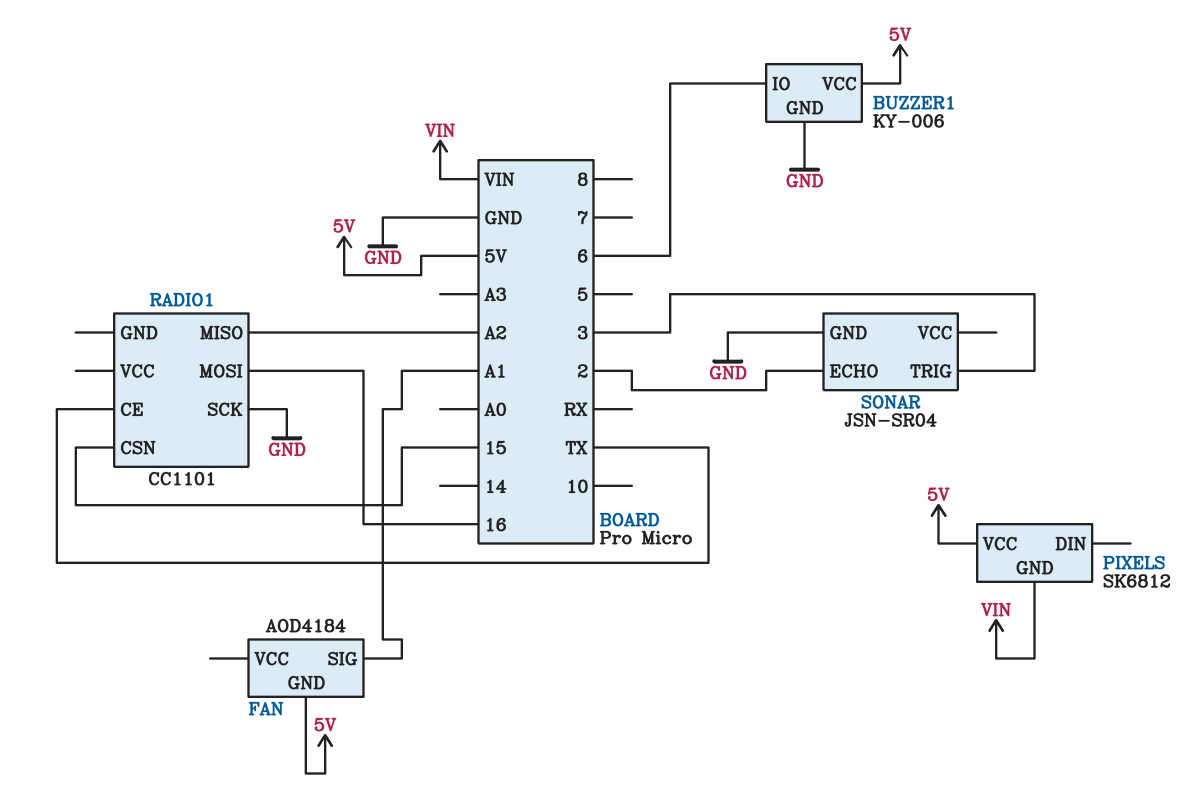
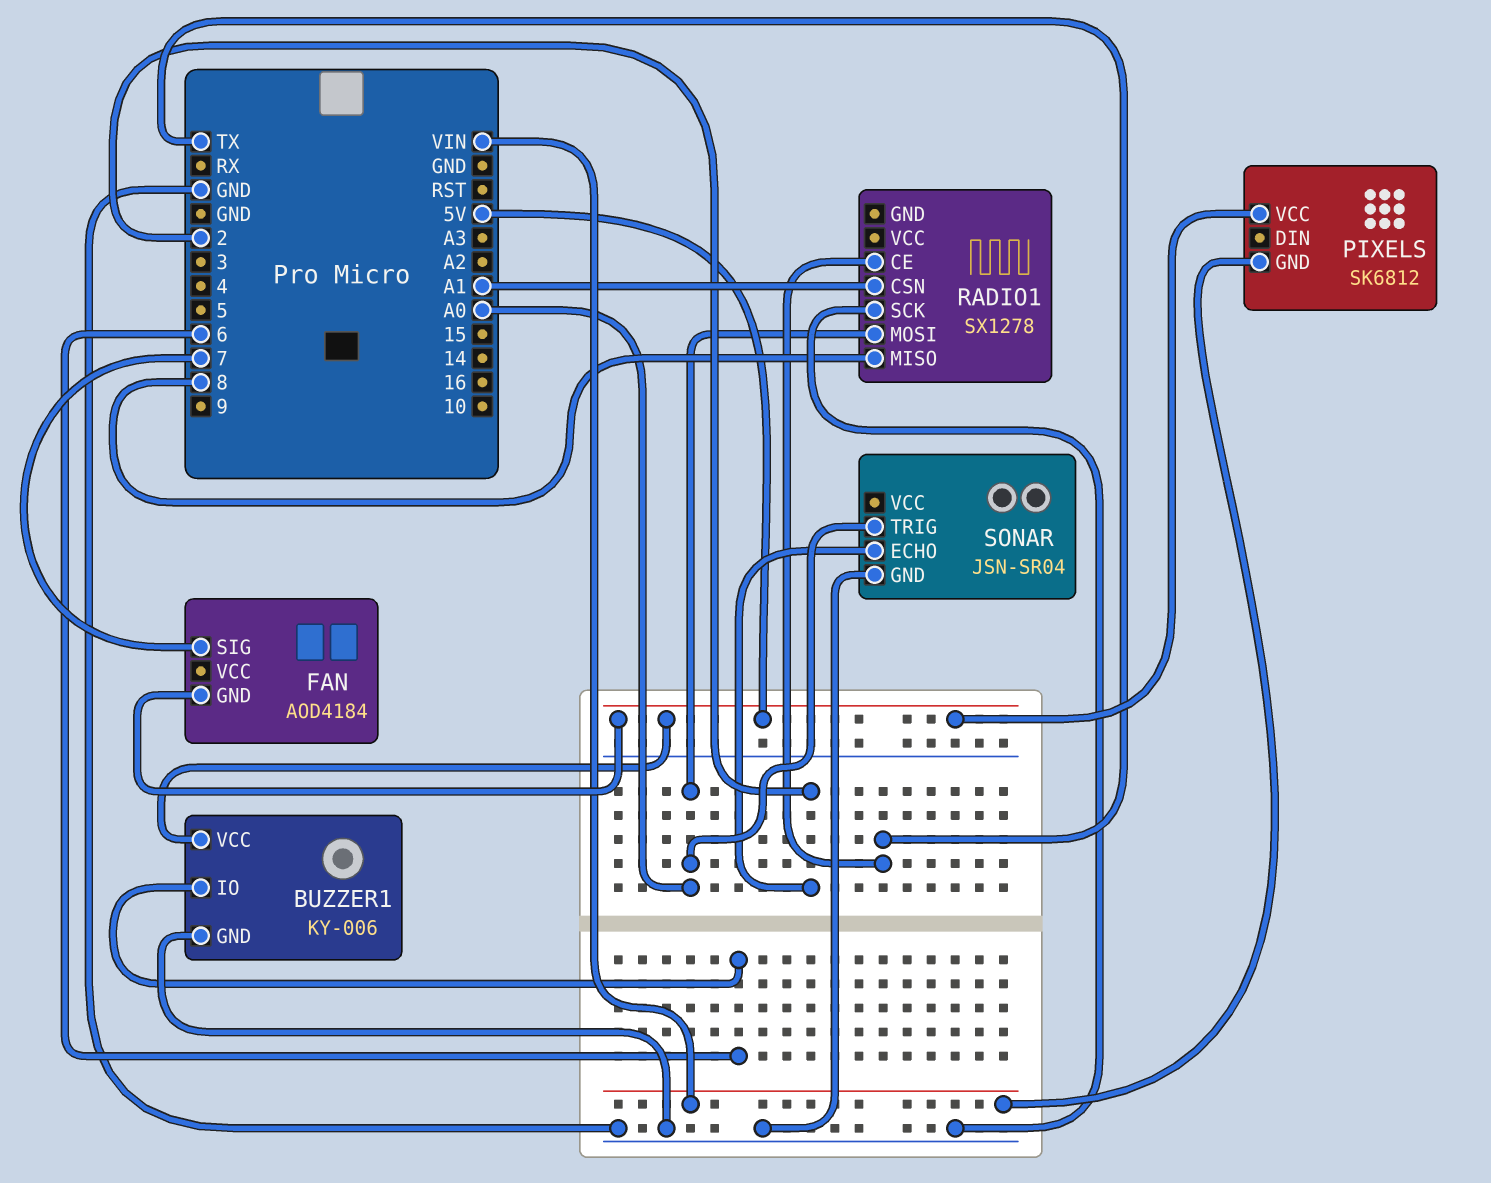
FAN pin SIG: A1 -> 7
RADIO1: CC1101 -> SX1278
RADIO1 pin CSN: 15 -> A1
RADIO1 pin MISO: A2 -> 8
RADIO1 pin MOSI: 16 -> A0
SONAR pin TRIG: 3 -> A0

